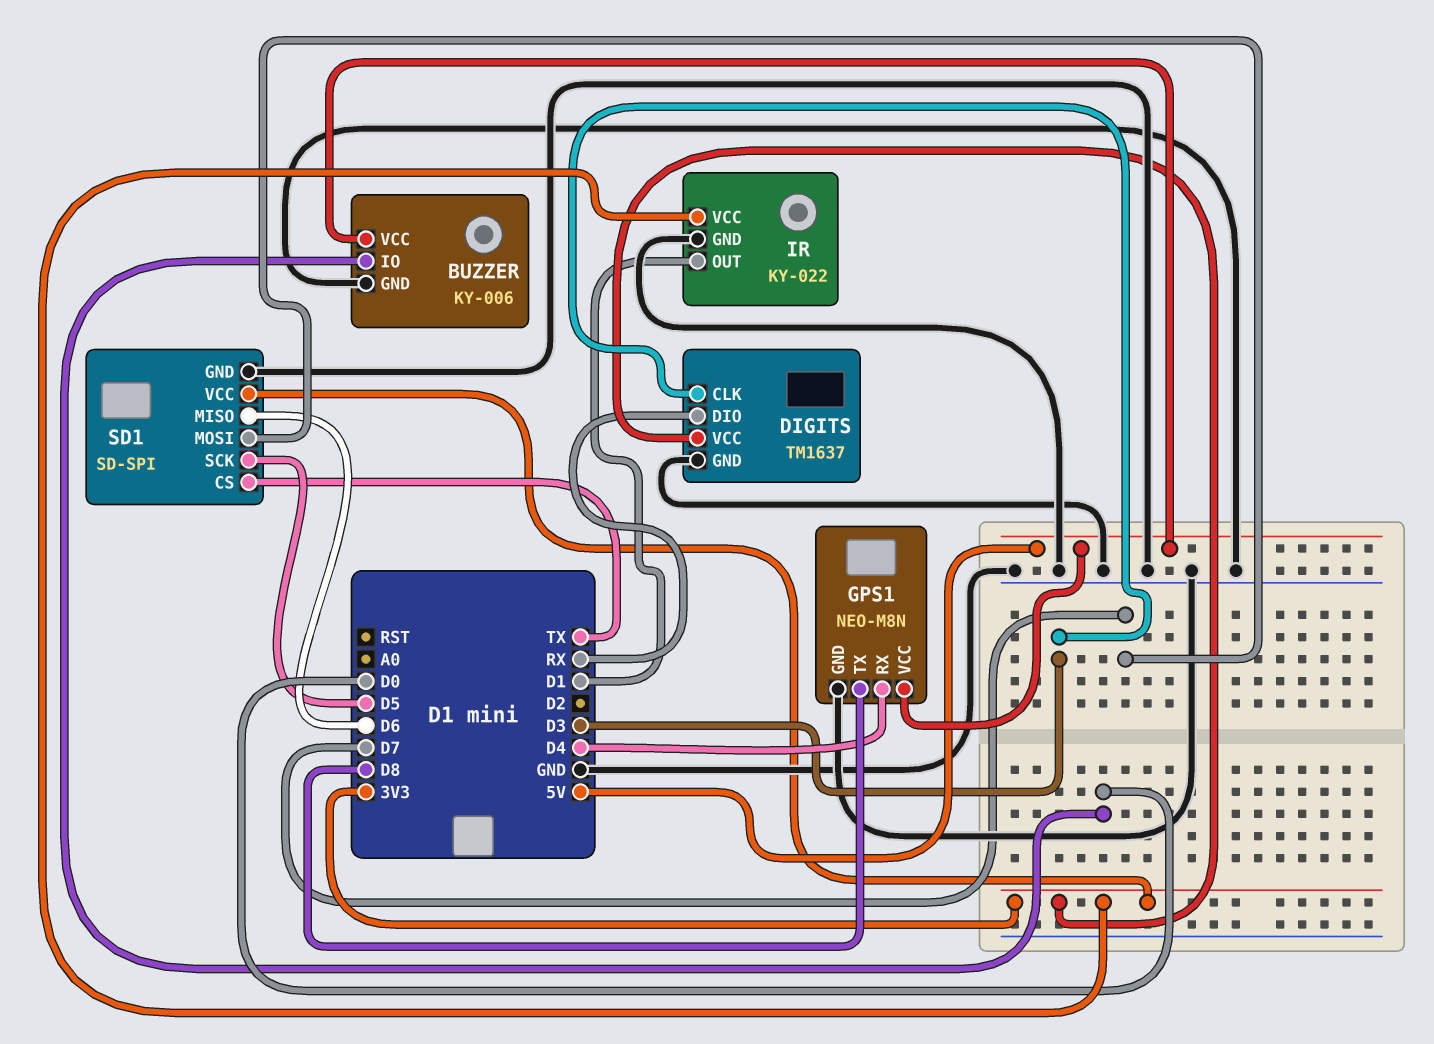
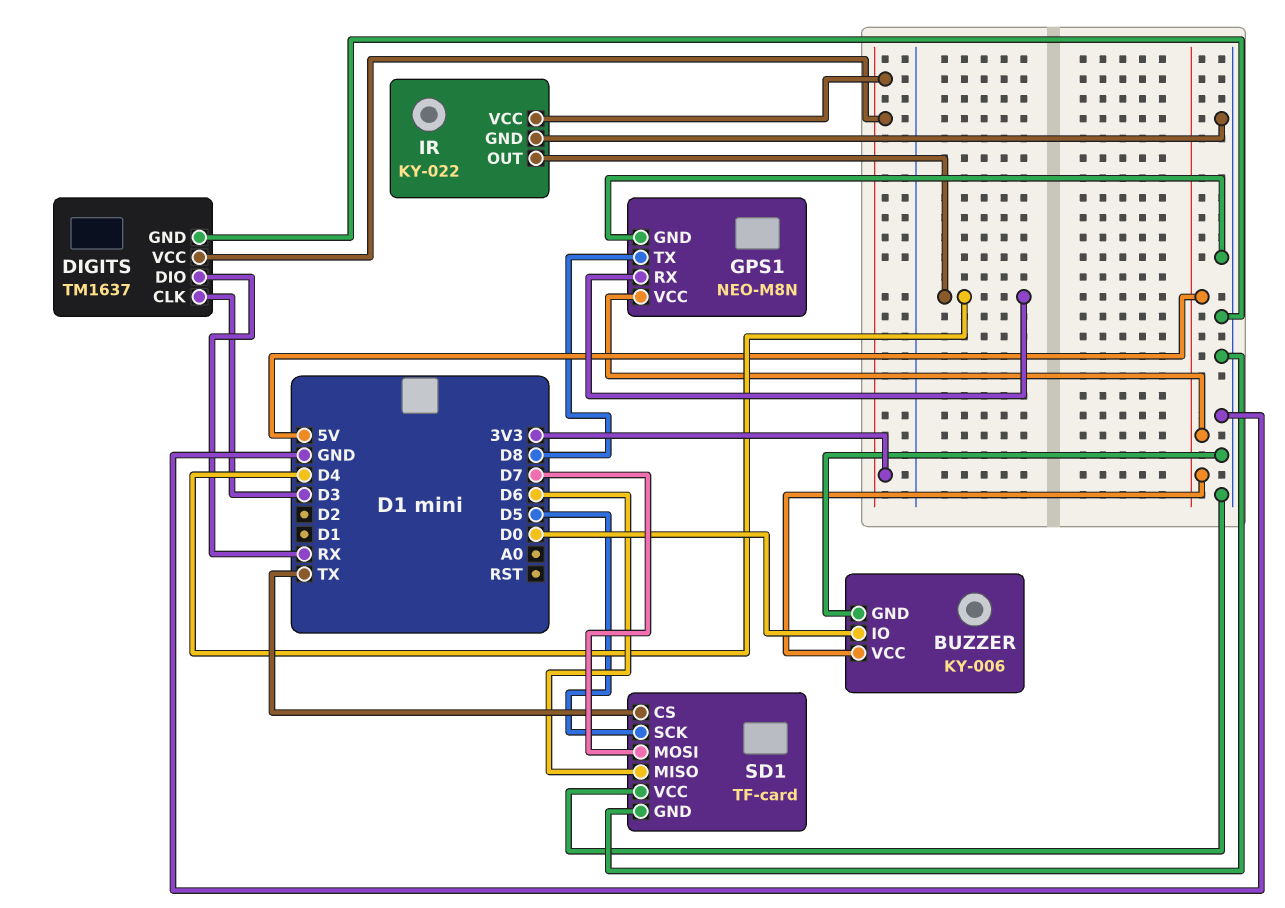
IR pin OUT: D1 -> D4
SD1: SD-SPI -> TF-card
SD1 pin VCC: 3V3 -> GND

